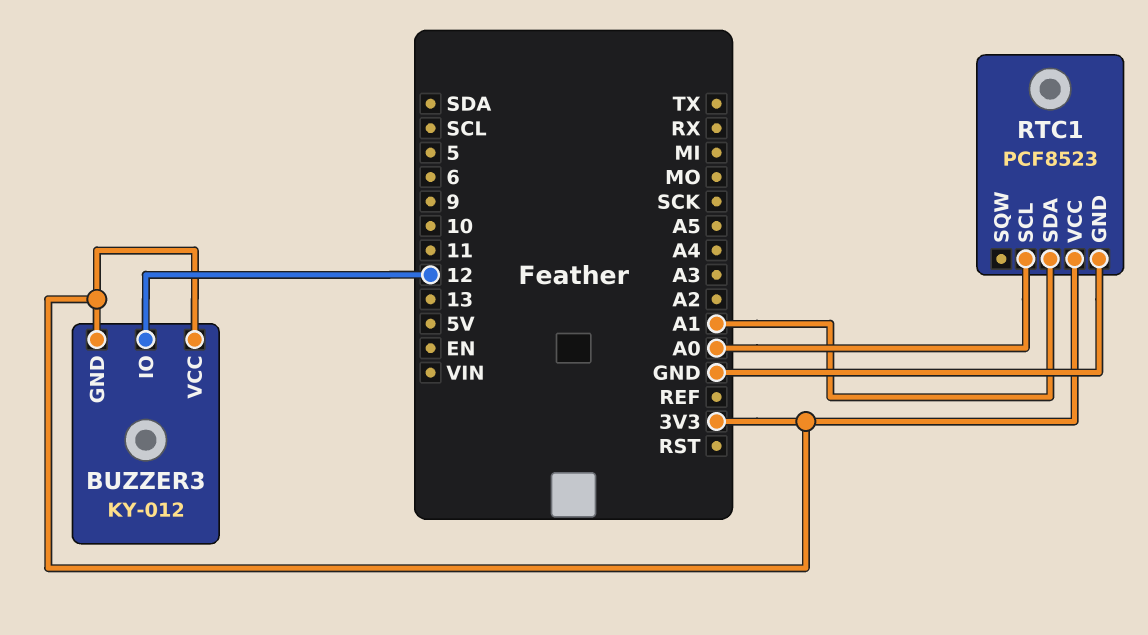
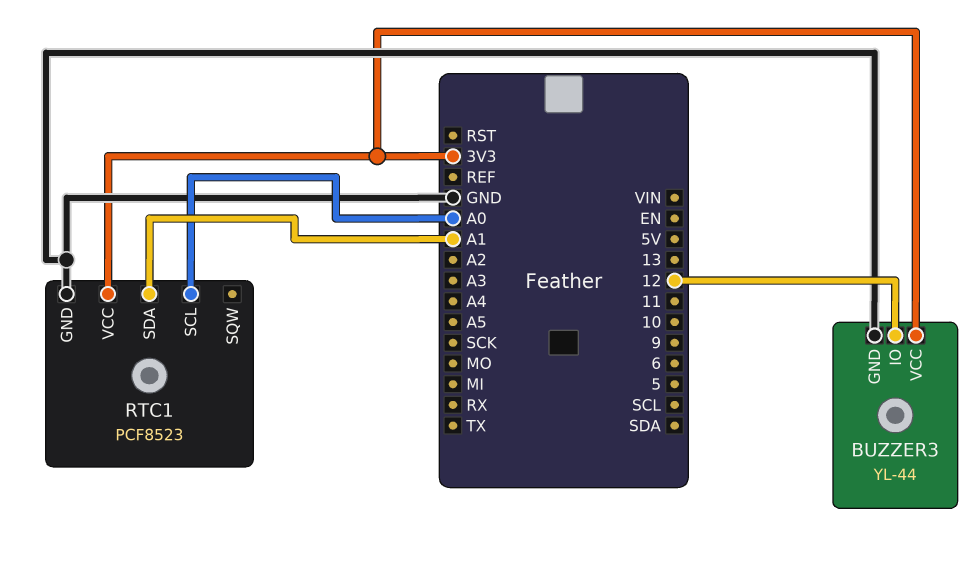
BUZZER3: KY-012 -> YL-44
BUZZER3 pin GND: 3V3 -> GND

